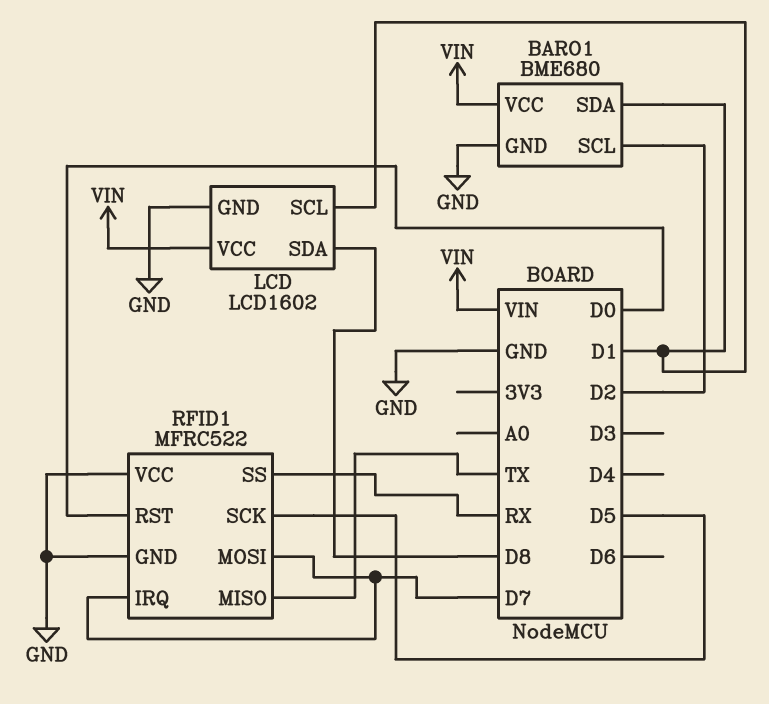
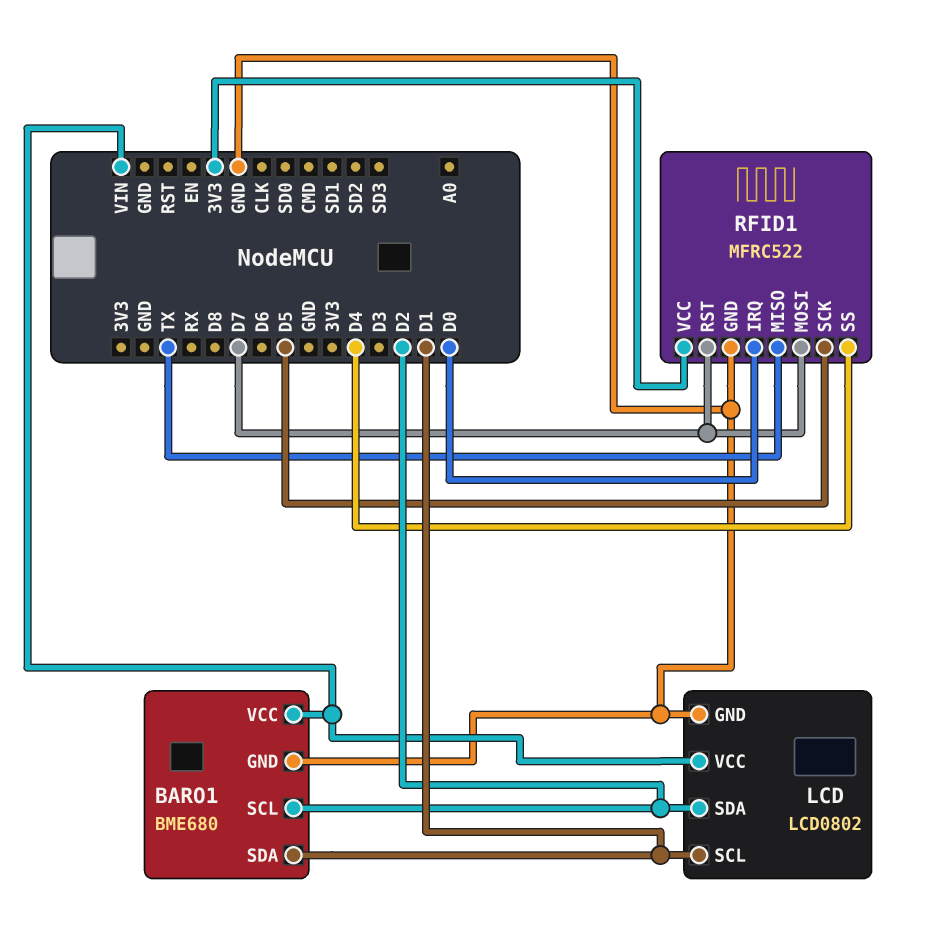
LCD: LCD1602 -> LCD0802
LCD pin SDA: D8 -> D2
RFID1 pin IRQ: D7 -> D0
RFID1 pin RST: D0 -> D7
RFID1 pin SS: RX -> D4
RFID1 pin VCC: GND -> 3V3

